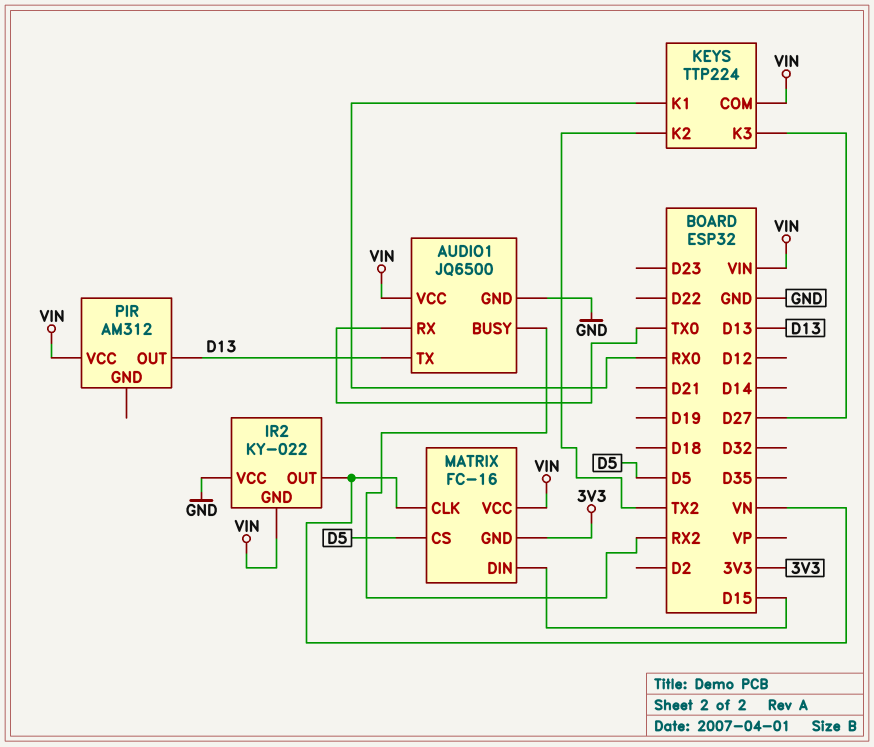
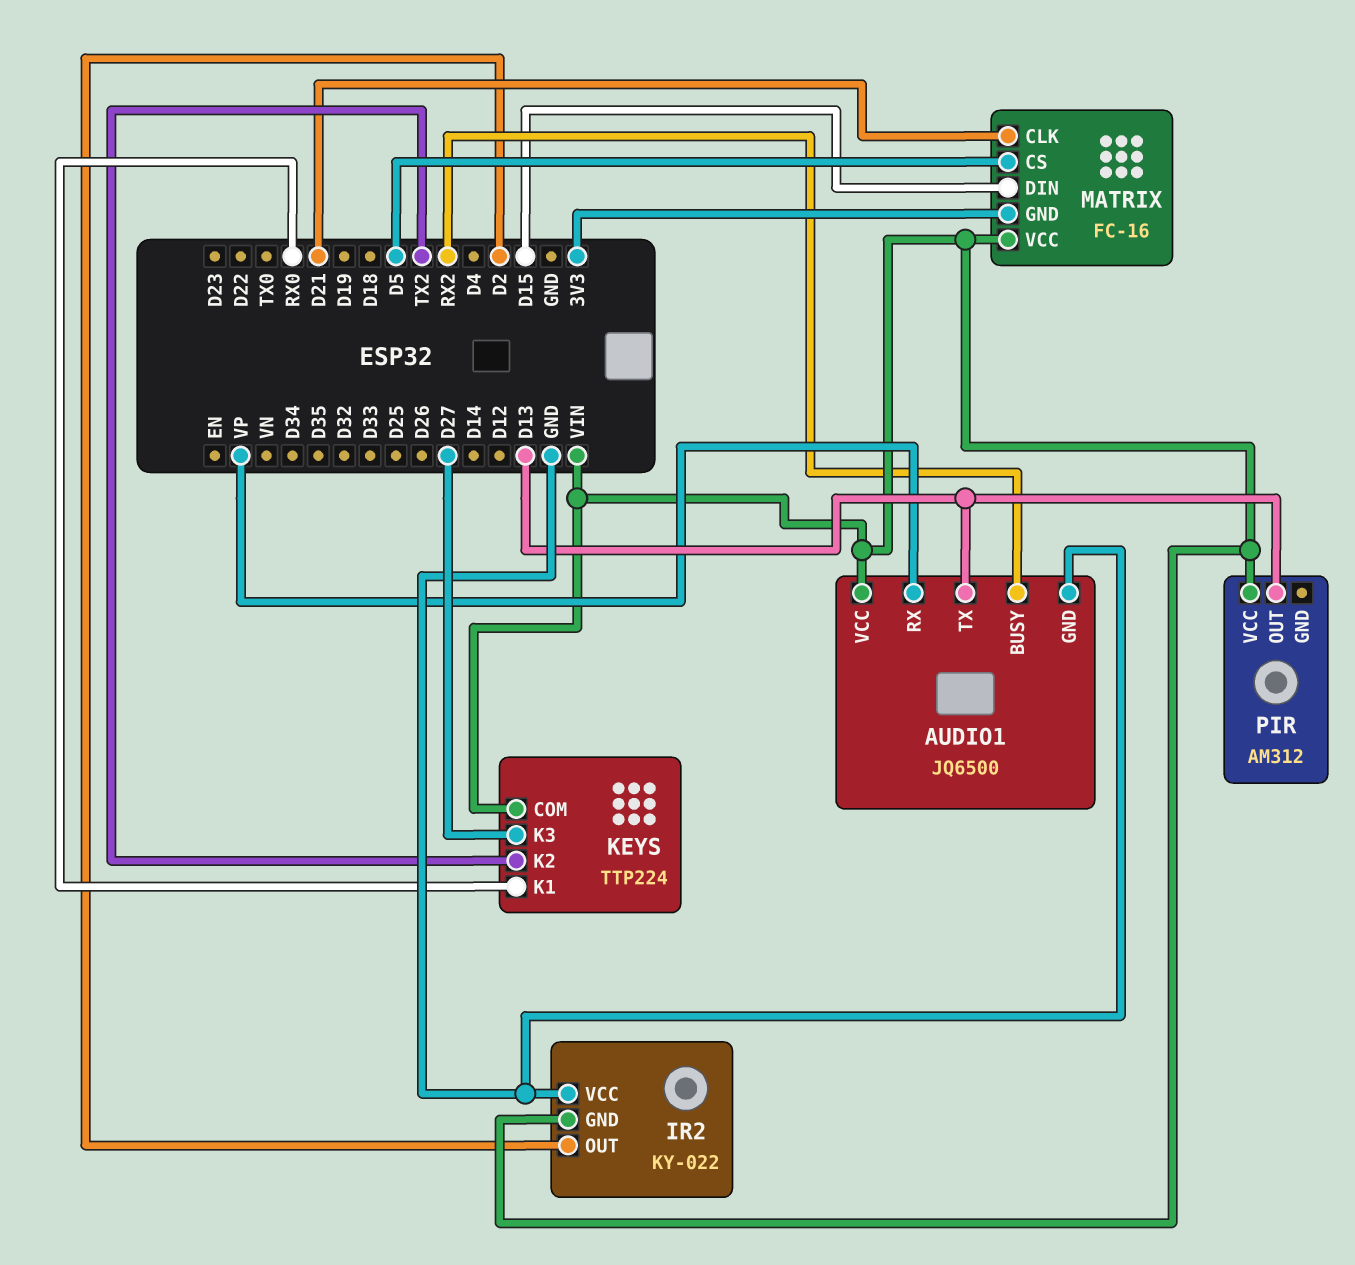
AUDIO1 pin RX: TX0 -> VP
IR2 pin OUT: VN -> D2
MATRIX pin CLK: VN -> D21

